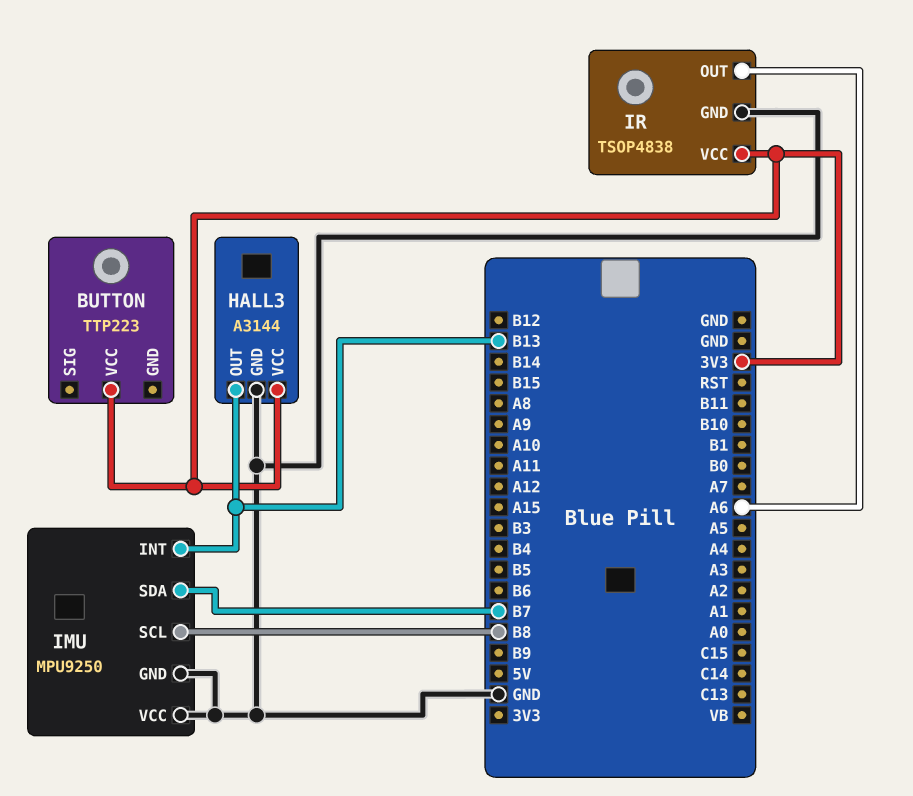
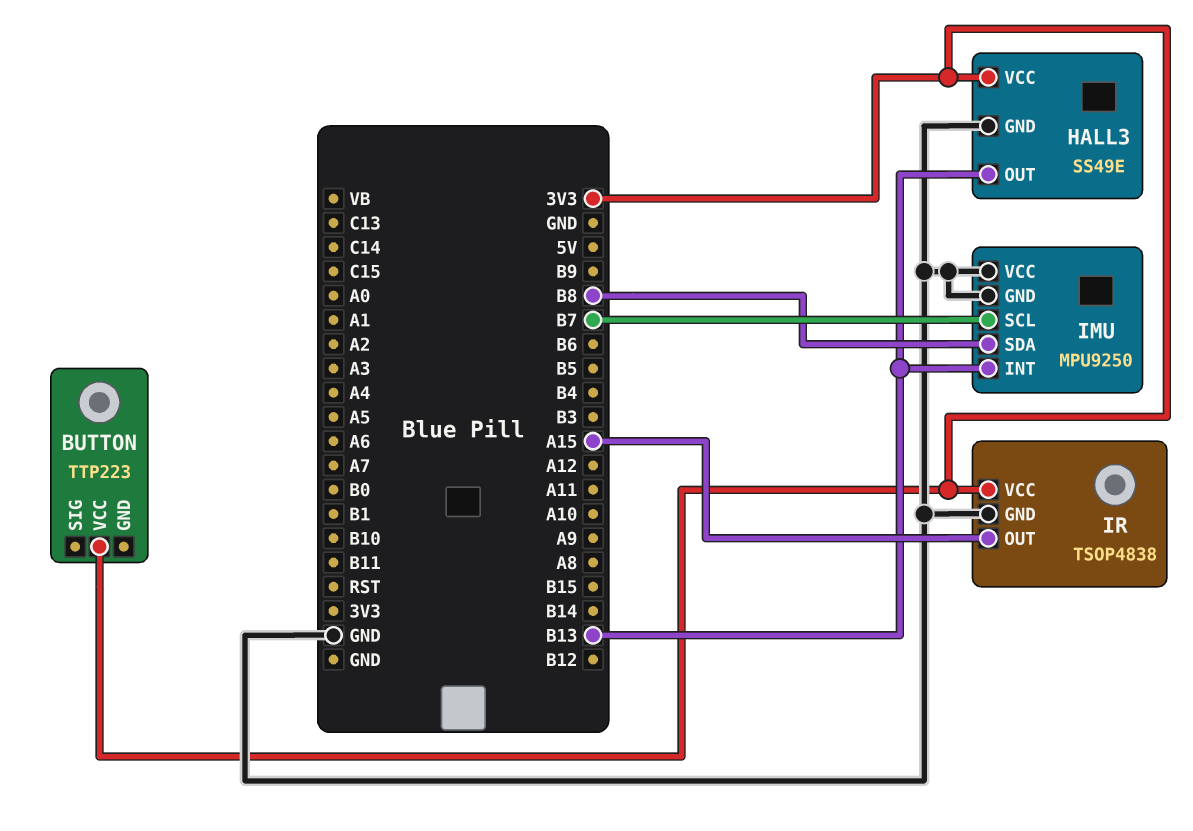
HALL3: A3144 -> SS49E
IMU pin SCL: B8 -> B7
IMU pin SDA: B7 -> B8
IR pin OUT: A6 -> A15

